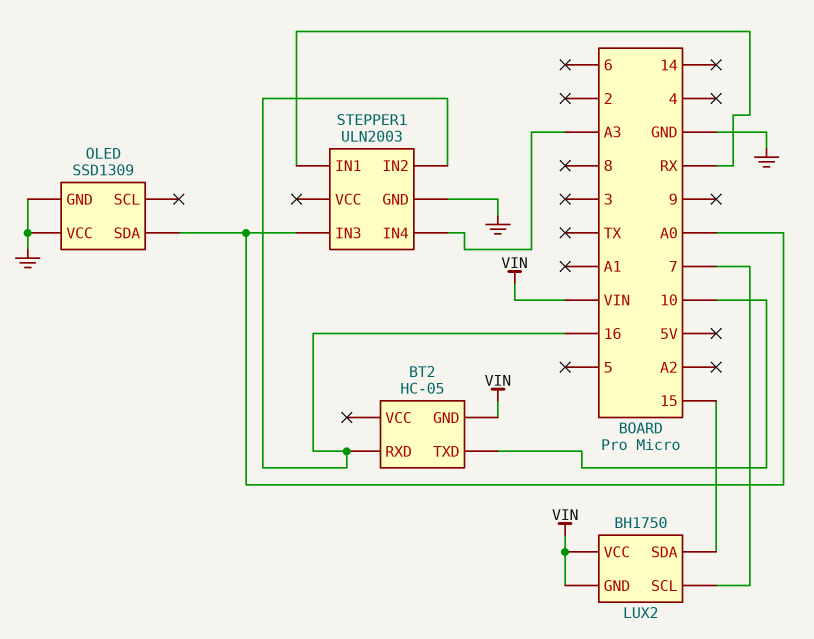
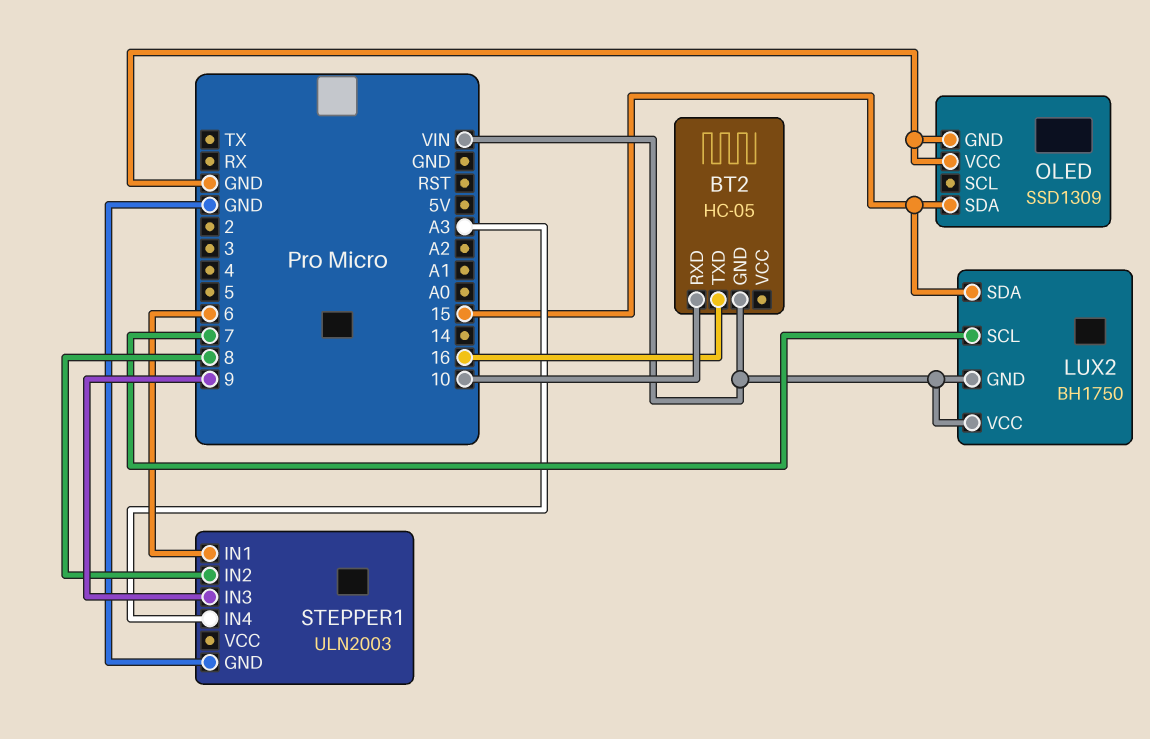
BT2 pin RXD: 16 -> 10
BT2 pin TXD: 10 -> 16
OLED pin SDA: A0 -> 15
STEPPER1 pin IN1: RX -> 6
STEPPER1 pin IN2: 16 -> 8
STEPPER1 pin IN3: A0 -> 9

